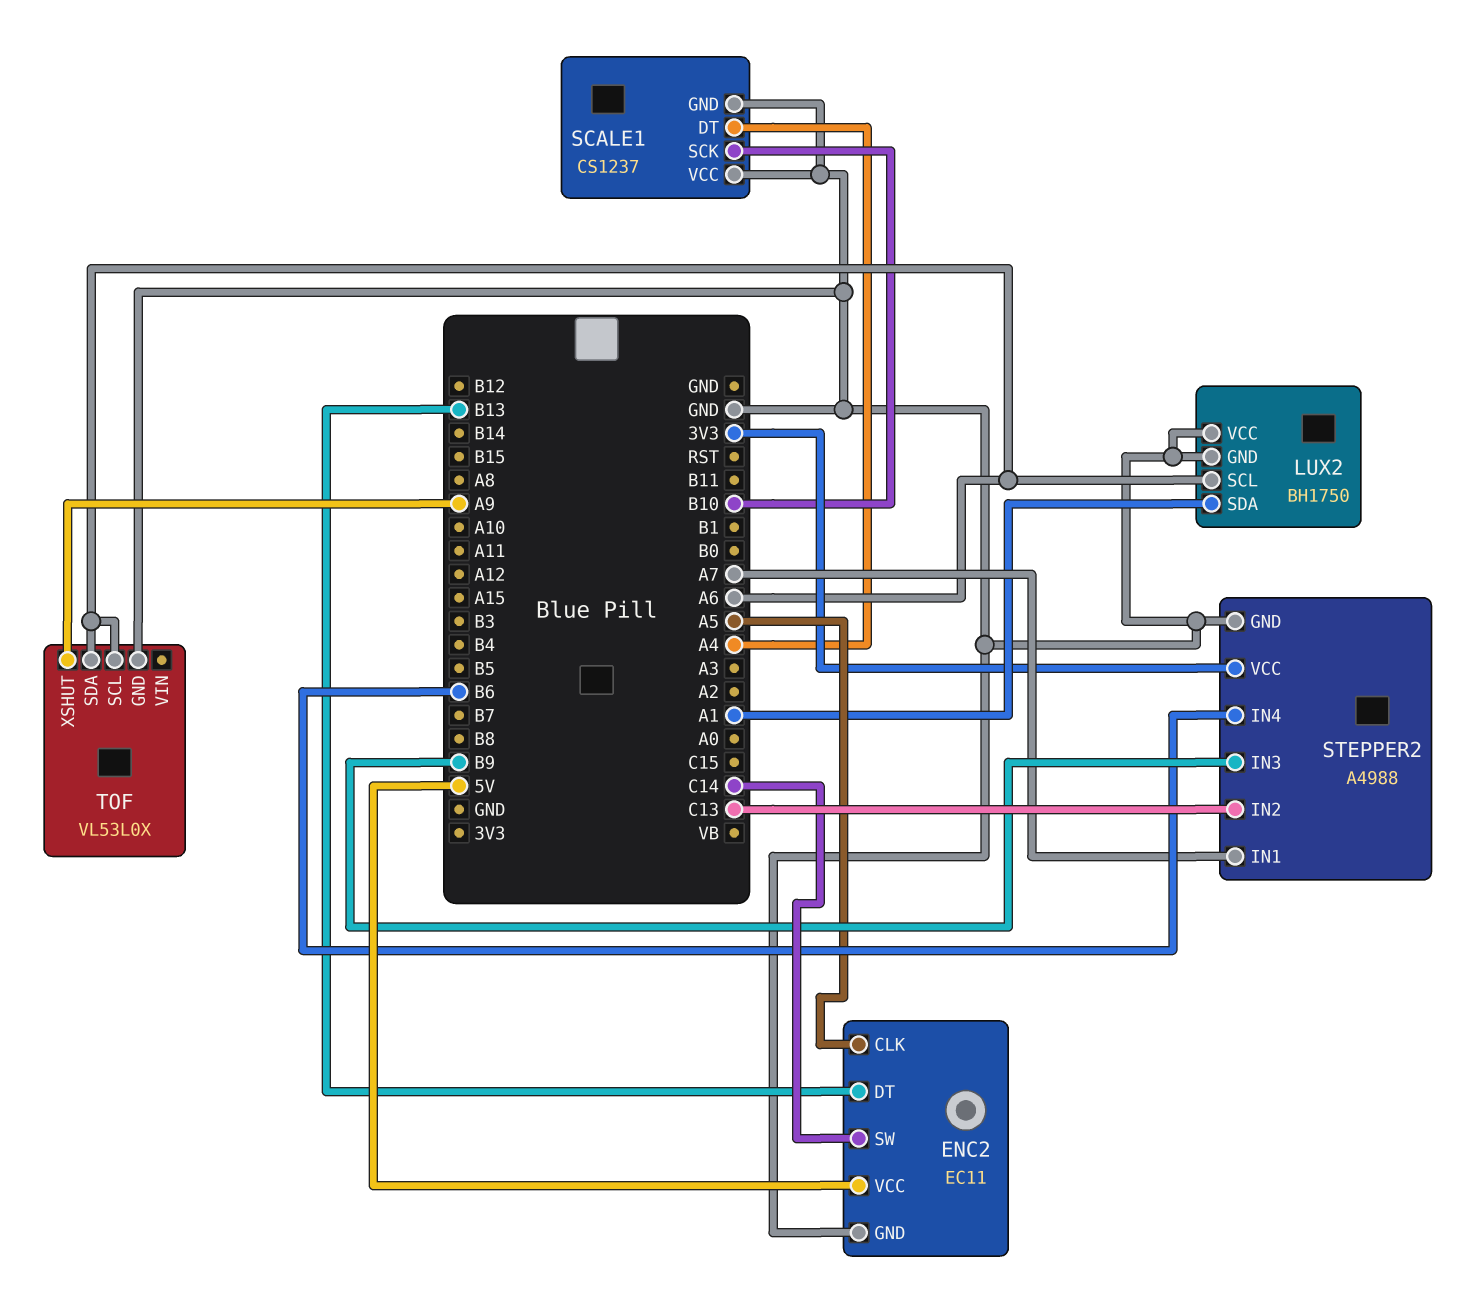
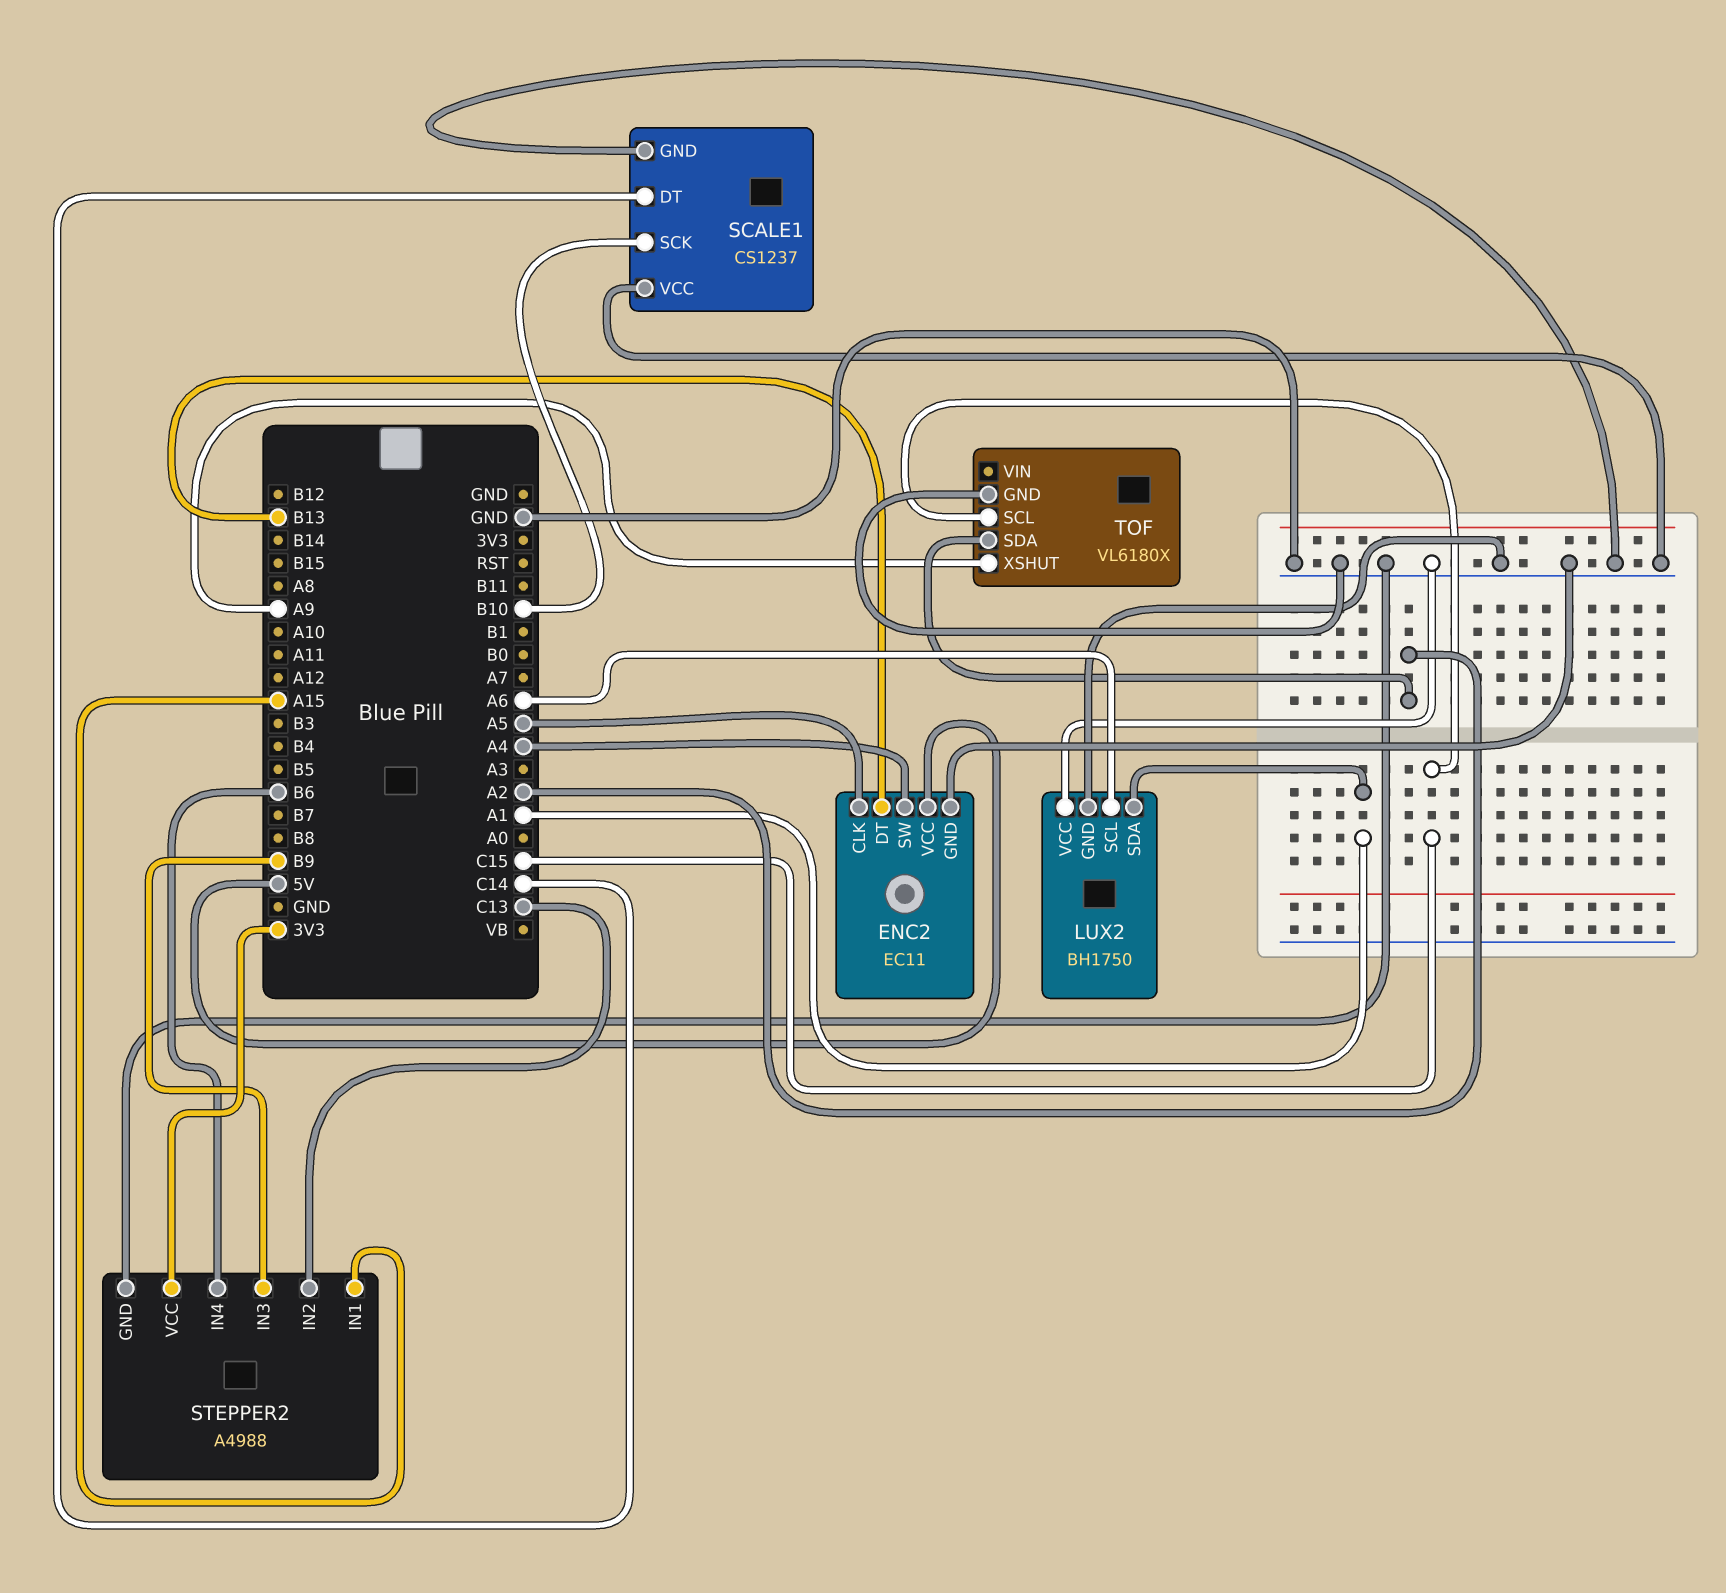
ENC2 pin SW: C14 -> A4
SCALE1 pin DT: A4 -> C14
STEPPER2 pin IN1: A7 -> A15
TOF: VL53L0X -> VL6180X
TOF pin SCL: A6 -> C15
TOF pin SDA: A6 -> A2

